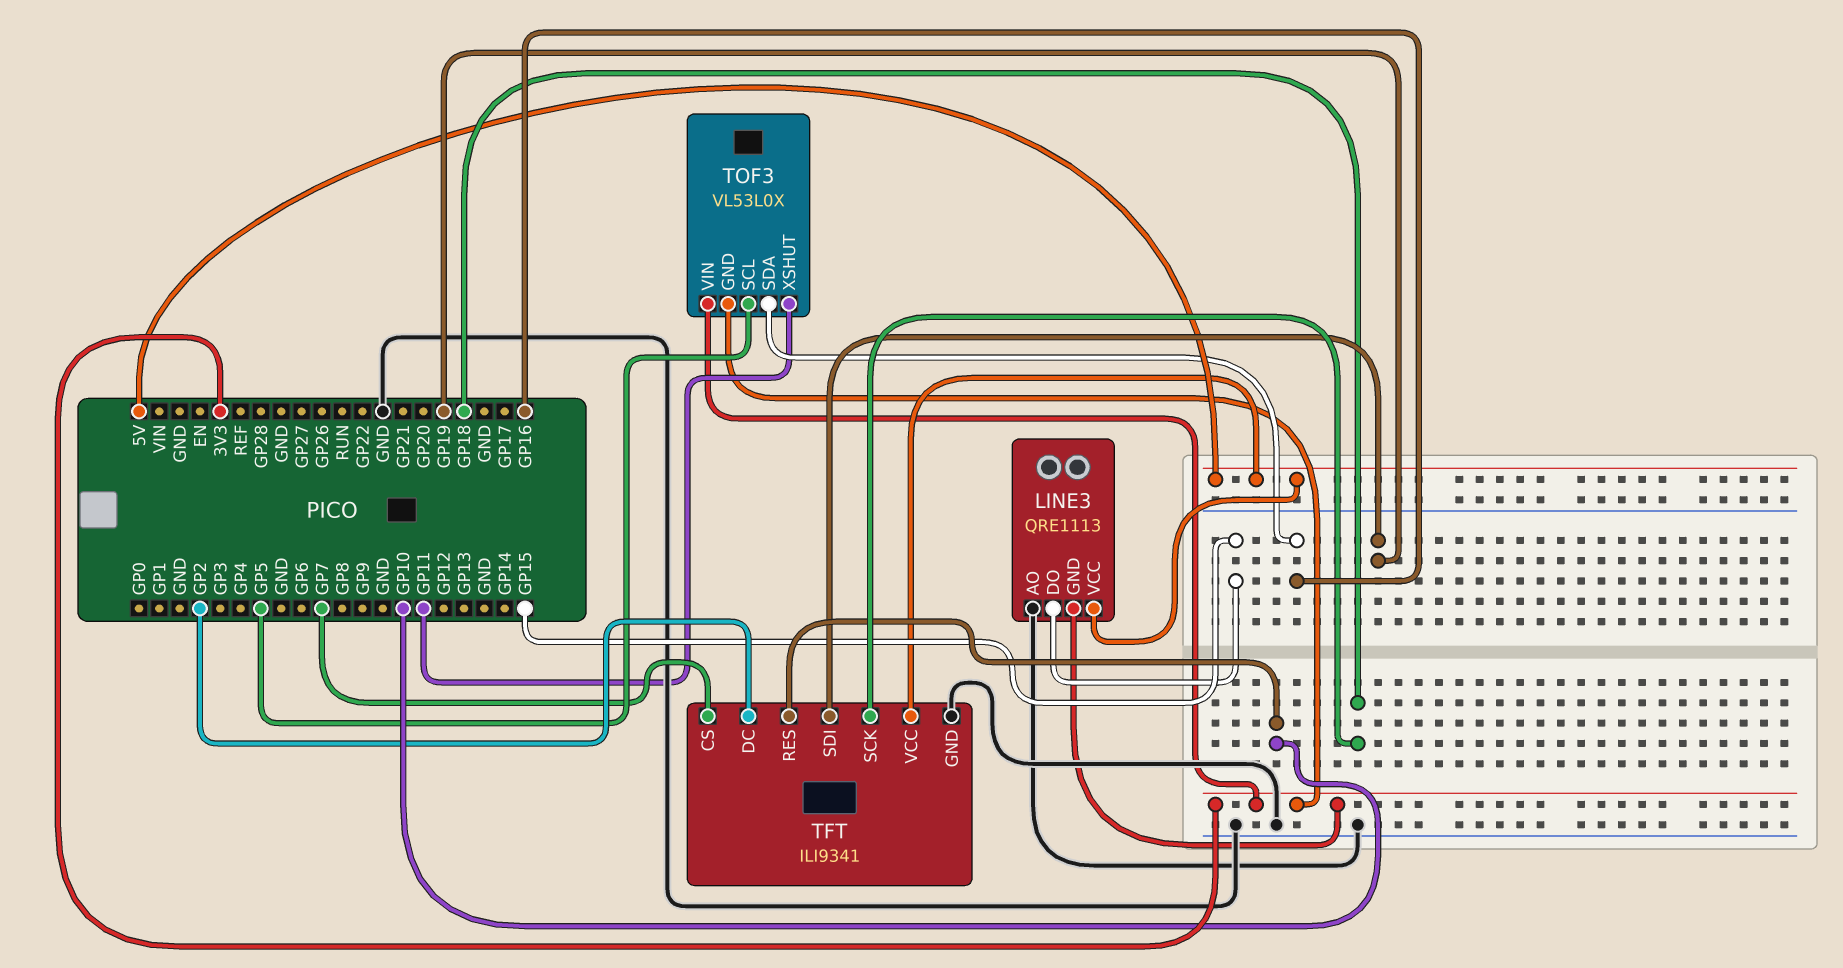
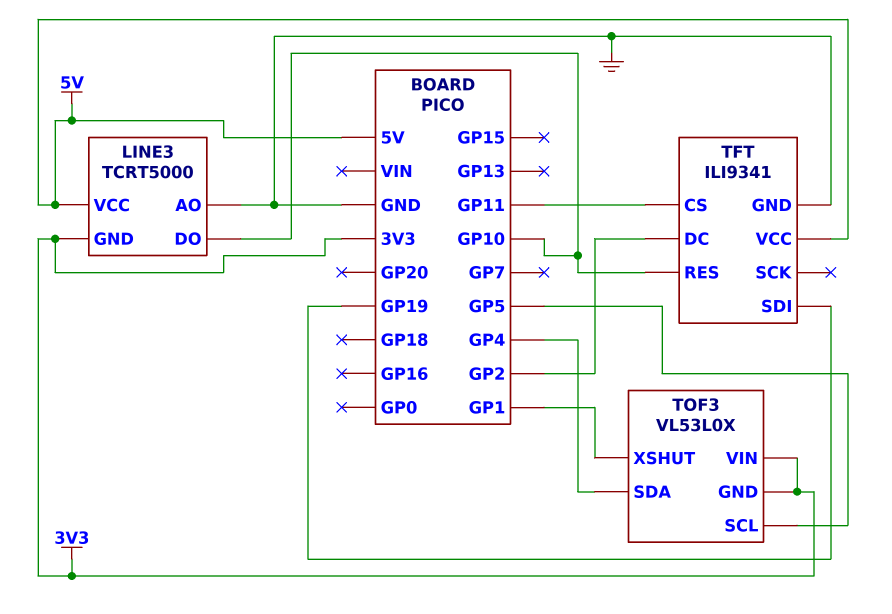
LINE3: QRE1113 -> TCRT5000
LINE3 pin DO: GP15 -> GP10
TFT pin CS: GP7 -> GP11
TFT pin SCK: GP18 -> none
TOF3 pin SDA: GP16 -> GP4
TOF3 pin XSHUT: GP11 -> GP1

